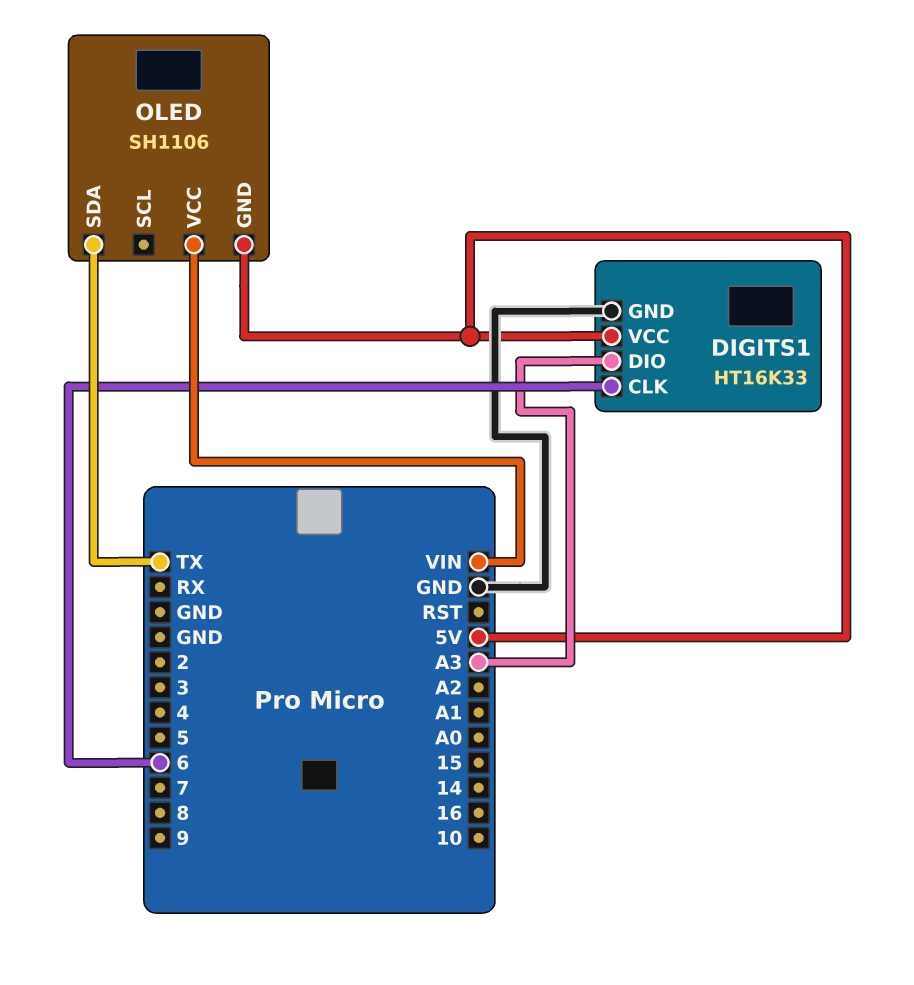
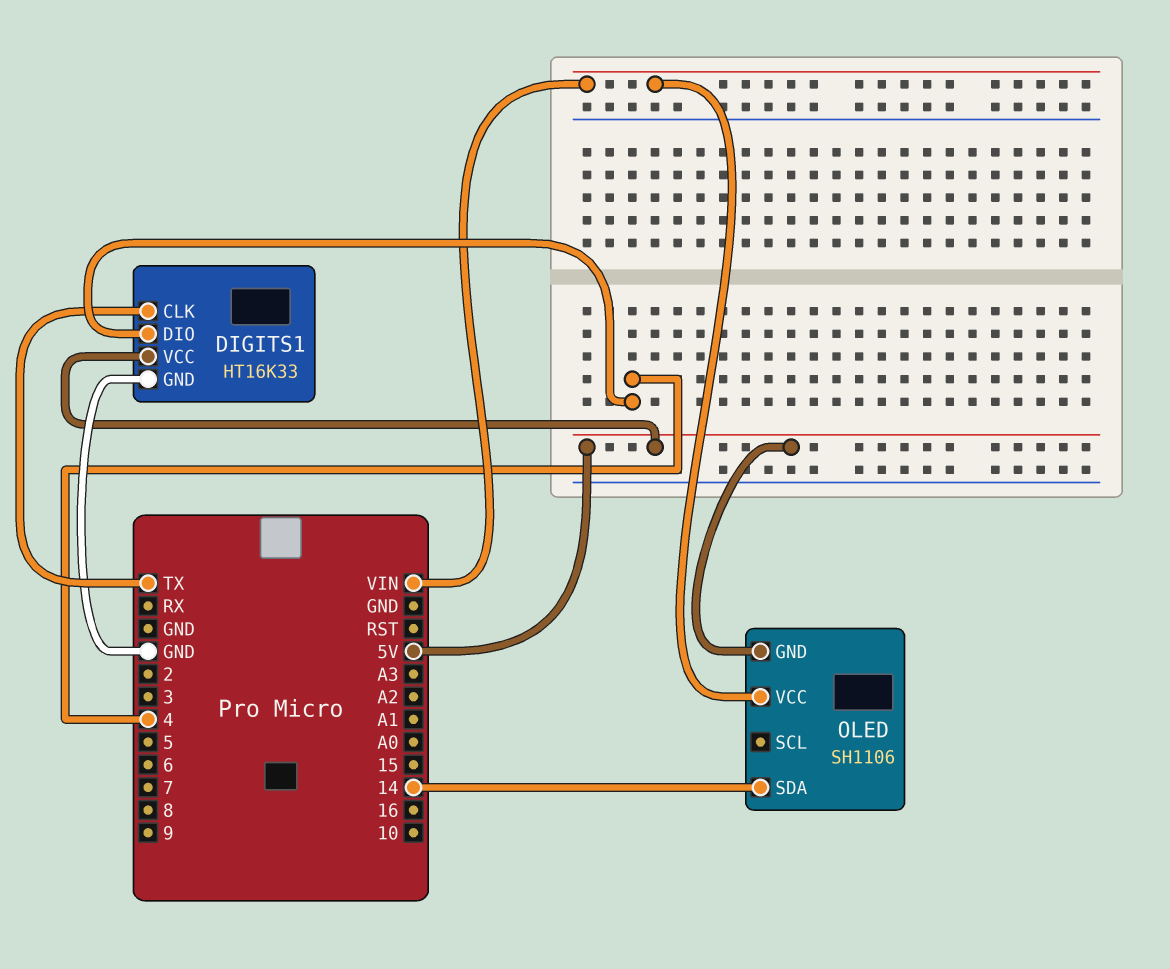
DIGITS1 pin CLK: 6 -> TX
DIGITS1 pin DIO: A3 -> 4
OLED pin SDA: TX -> 14

